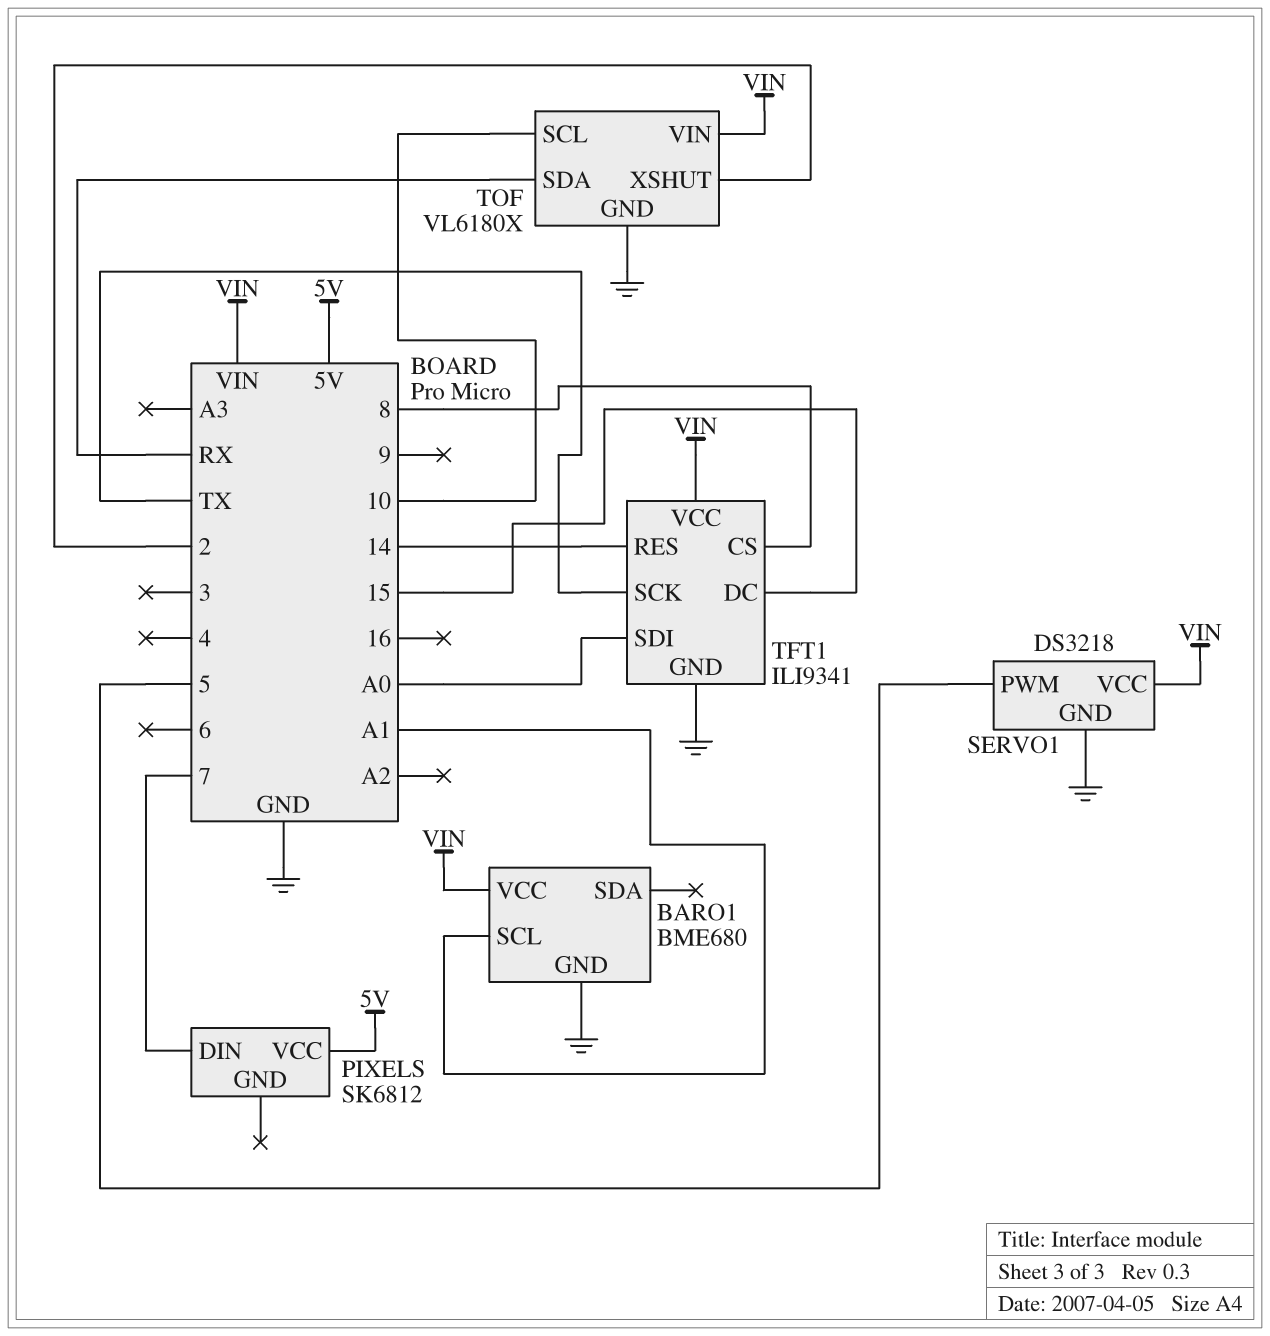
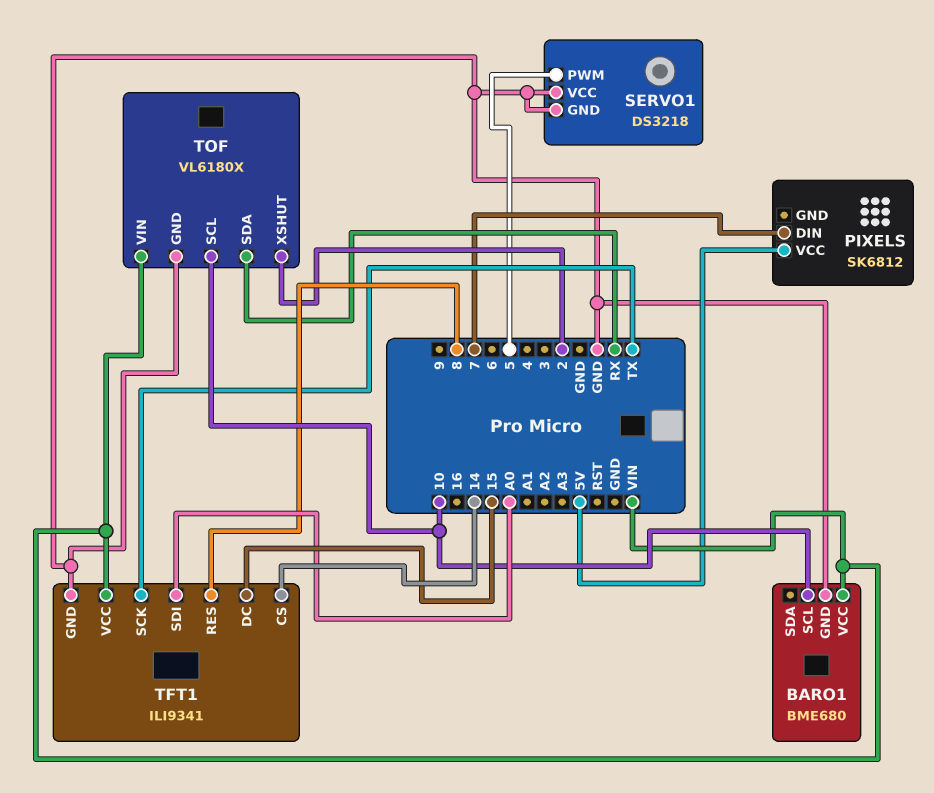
BARO1 pin SCL: A1 -> 10
SERVO1 pin VCC: VIN -> GND
TFT1 pin CS: 8 -> 14
TFT1 pin RES: 14 -> 8

